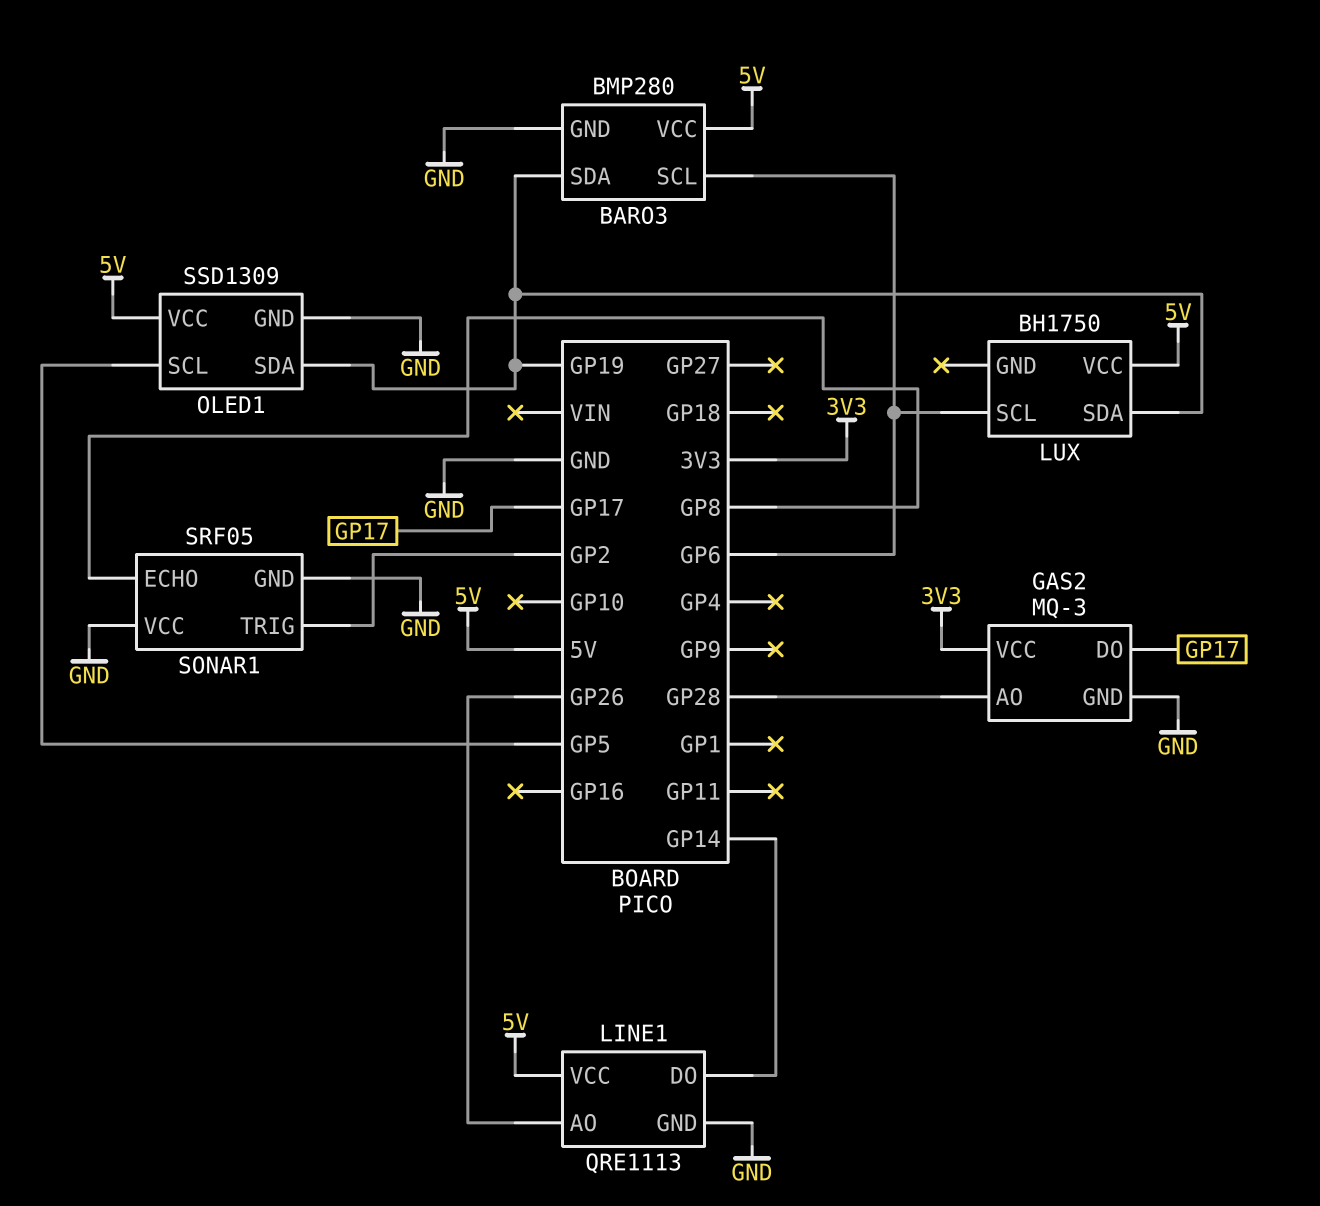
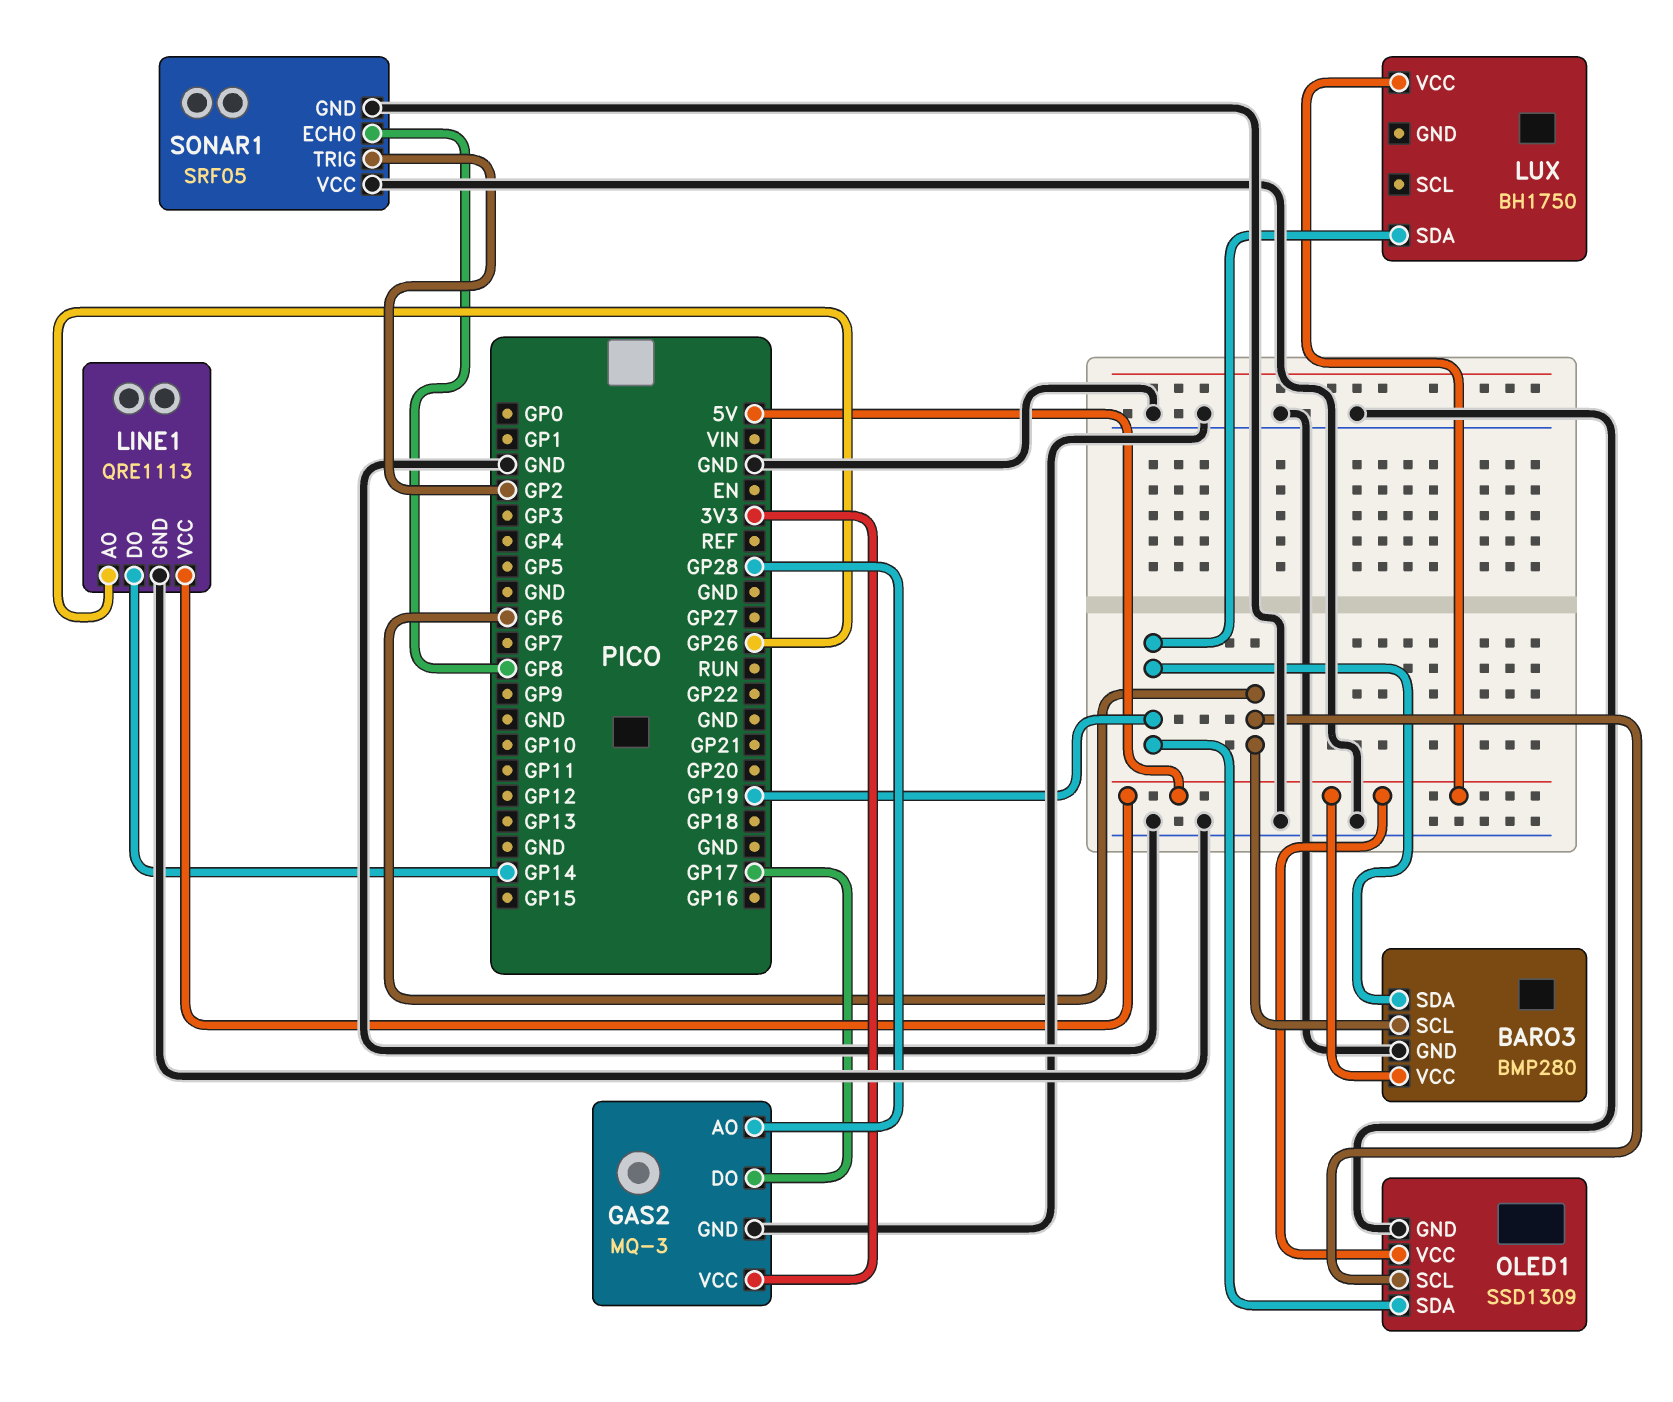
LUX pin SCL: GP6 -> none
OLED1 pin SCL: GP5 -> GP6

